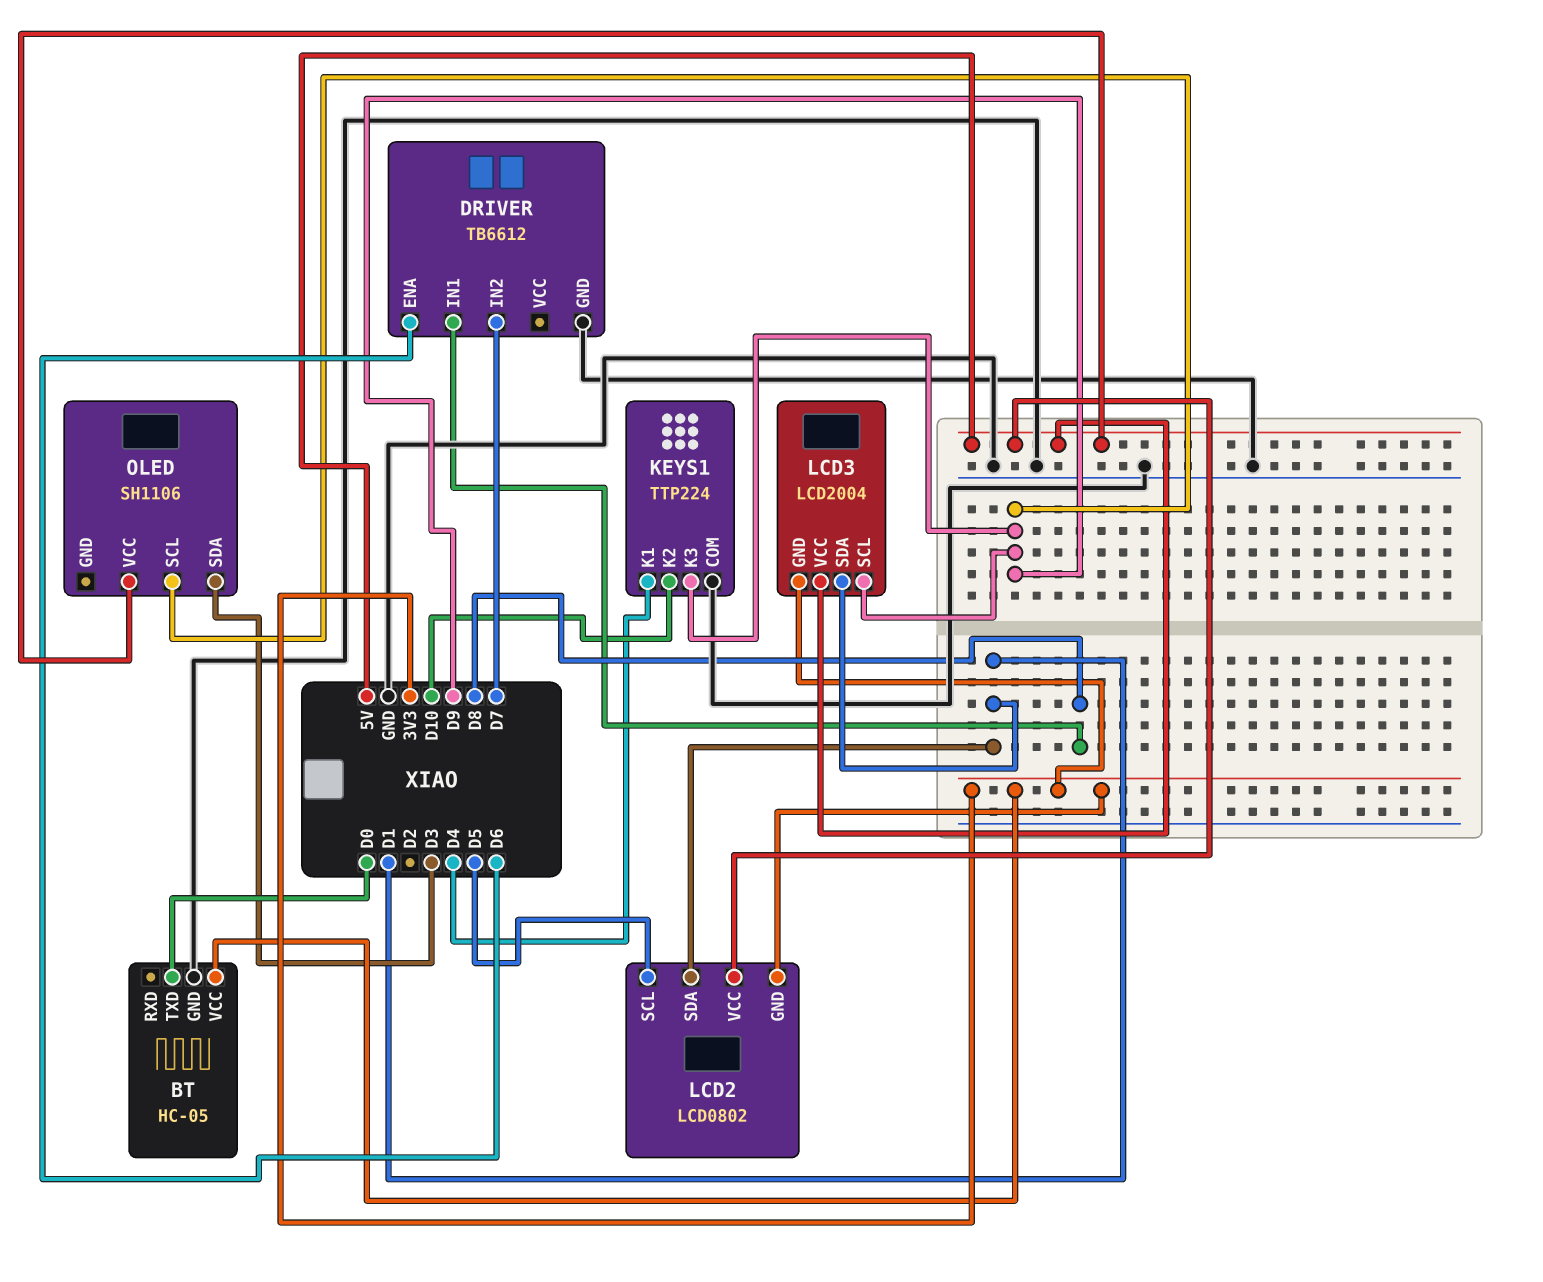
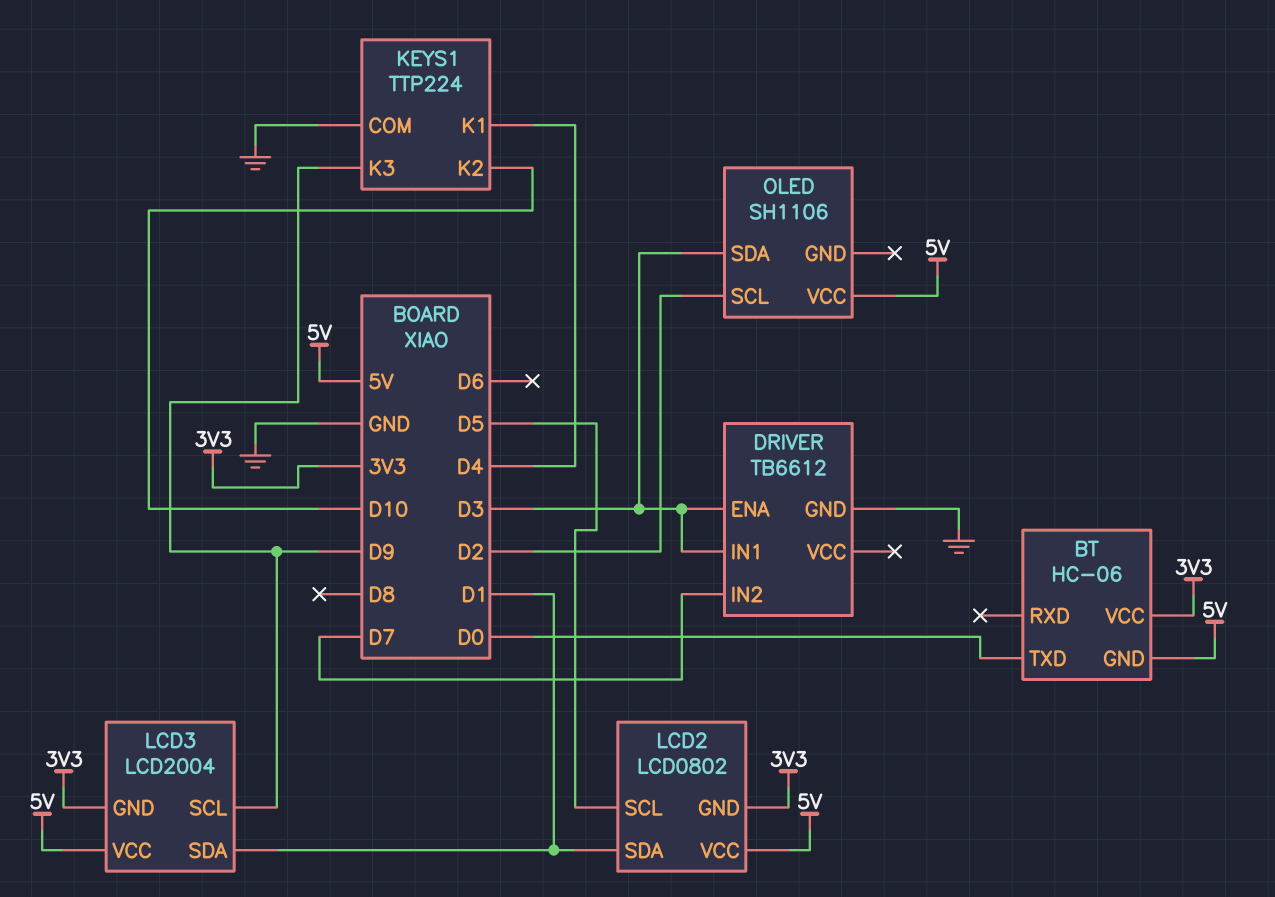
BT: HC-05 -> HC-06
BT pin GND: GND -> 5V
DRIVER pin ENA: D6 -> D3
DRIVER pin IN1: D8 -> D3
OLED pin SCL: D9 -> D2

